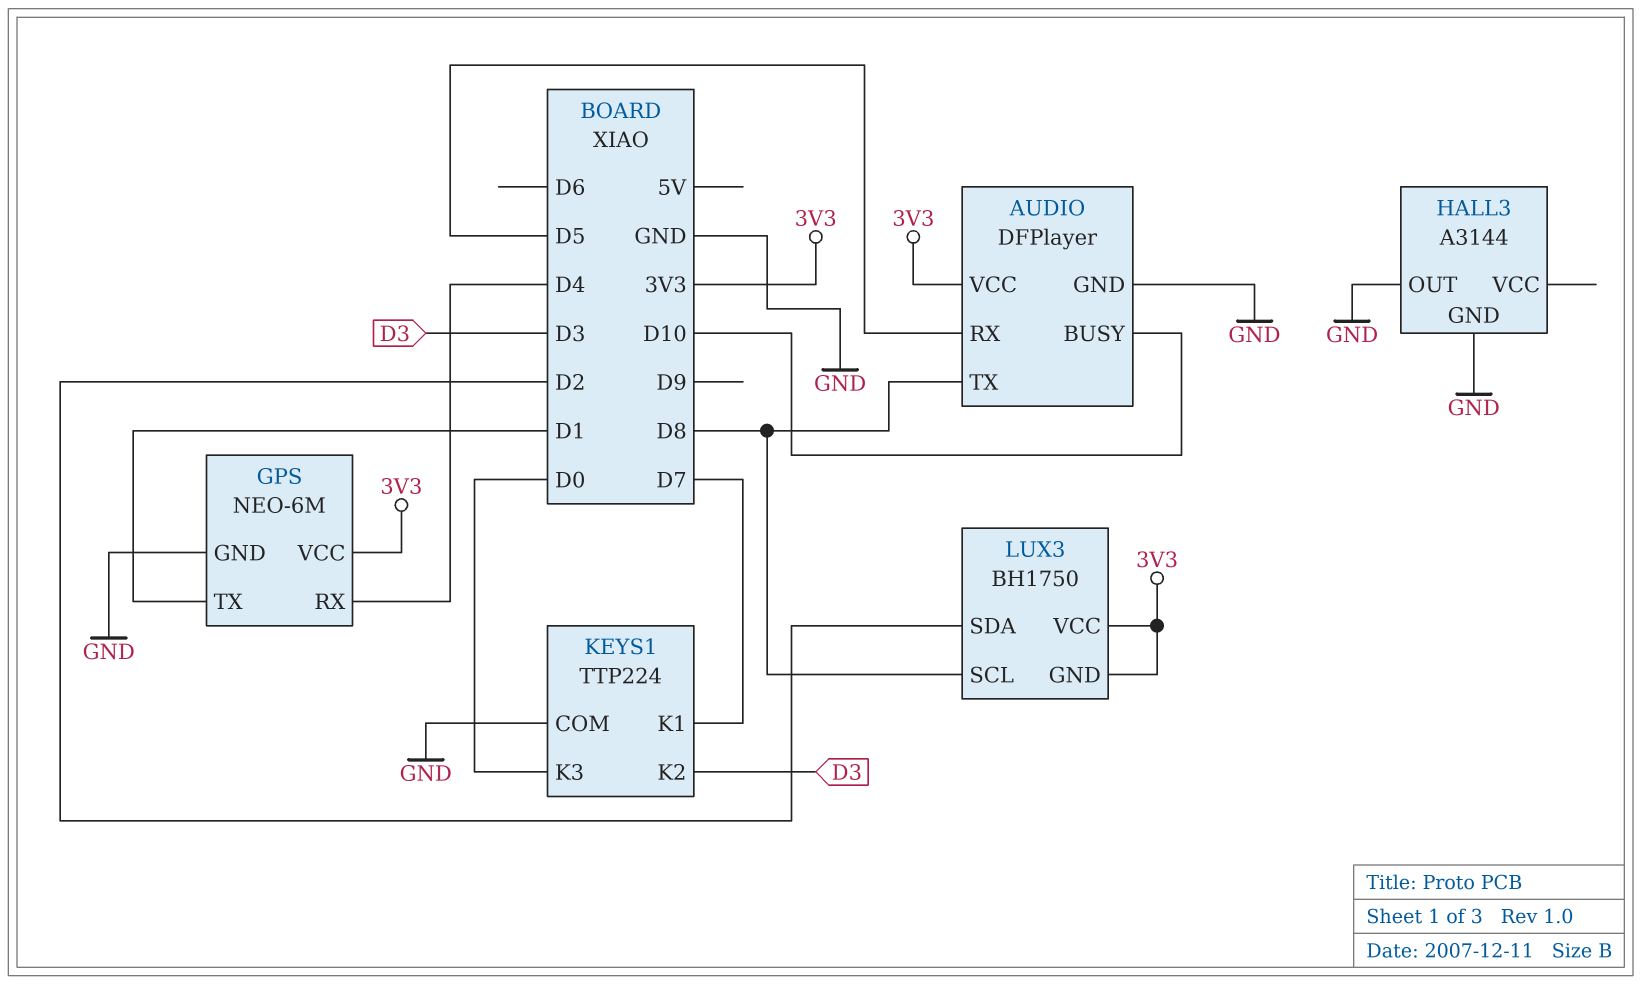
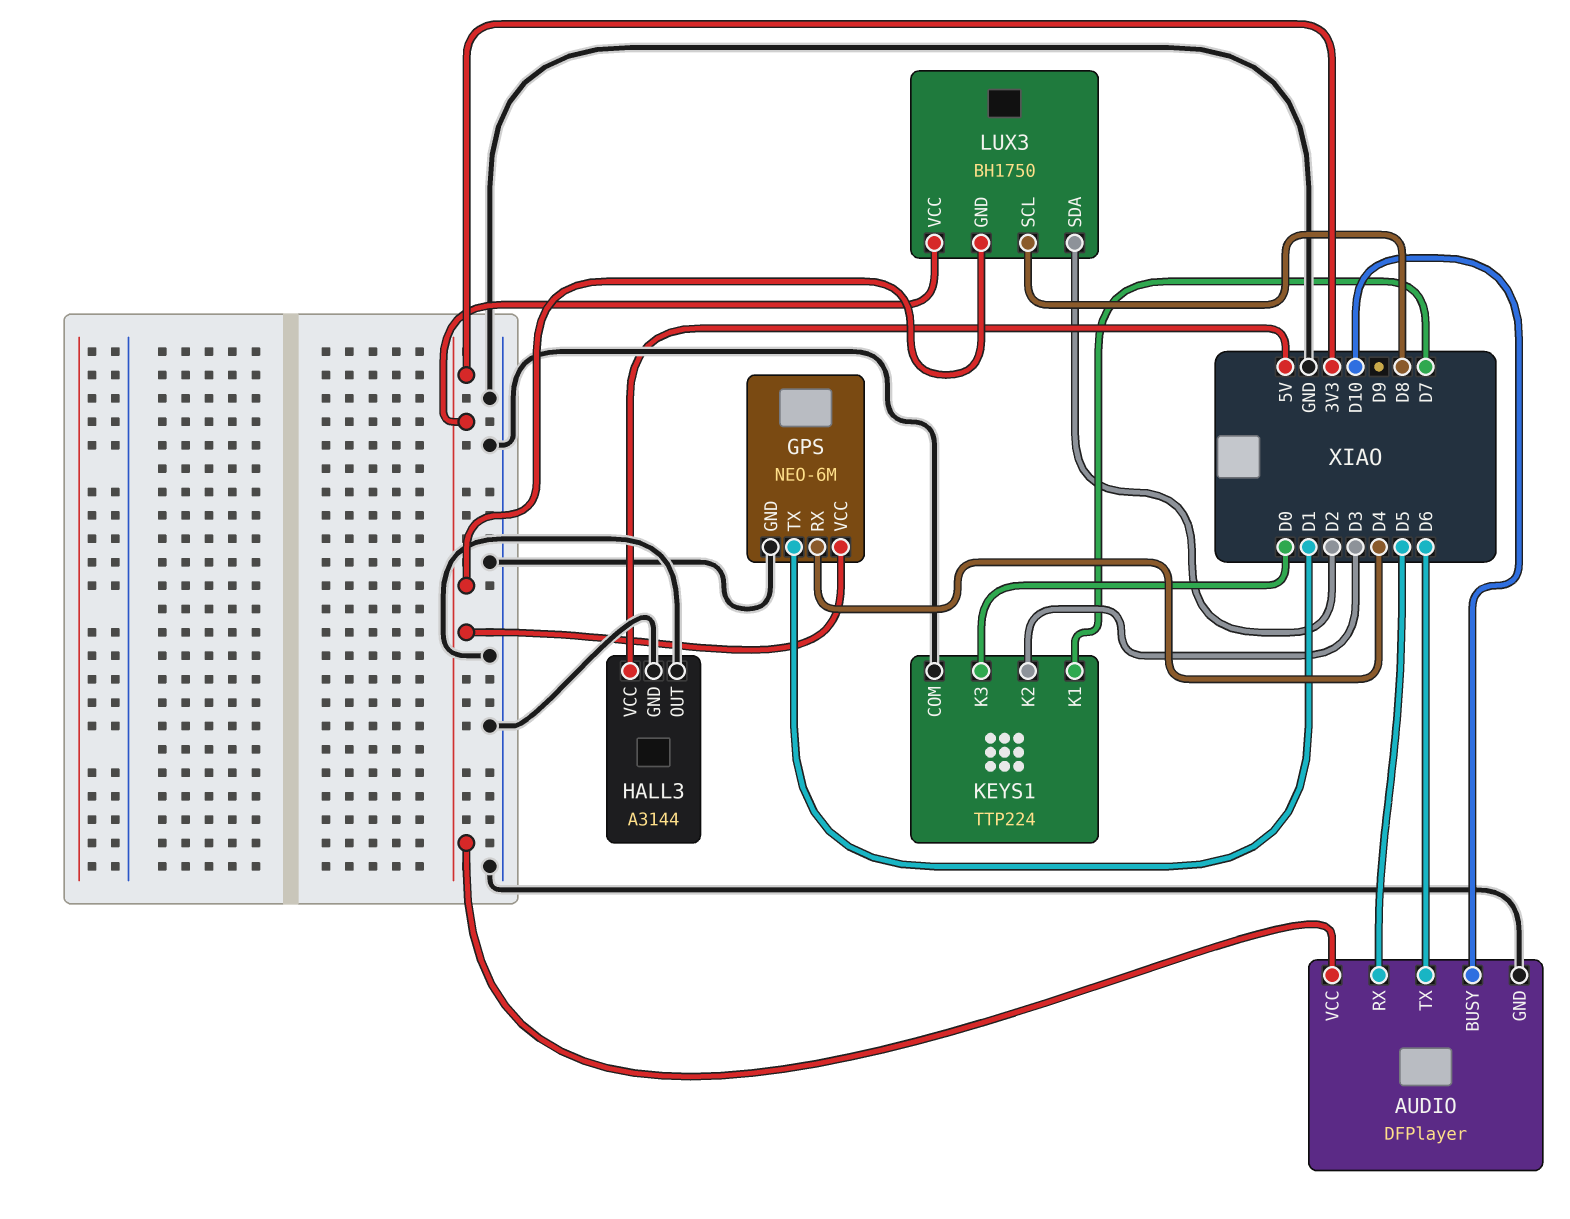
AUDIO pin TX: D8 -> D6
HALL3 pin VCC: none -> 5V

